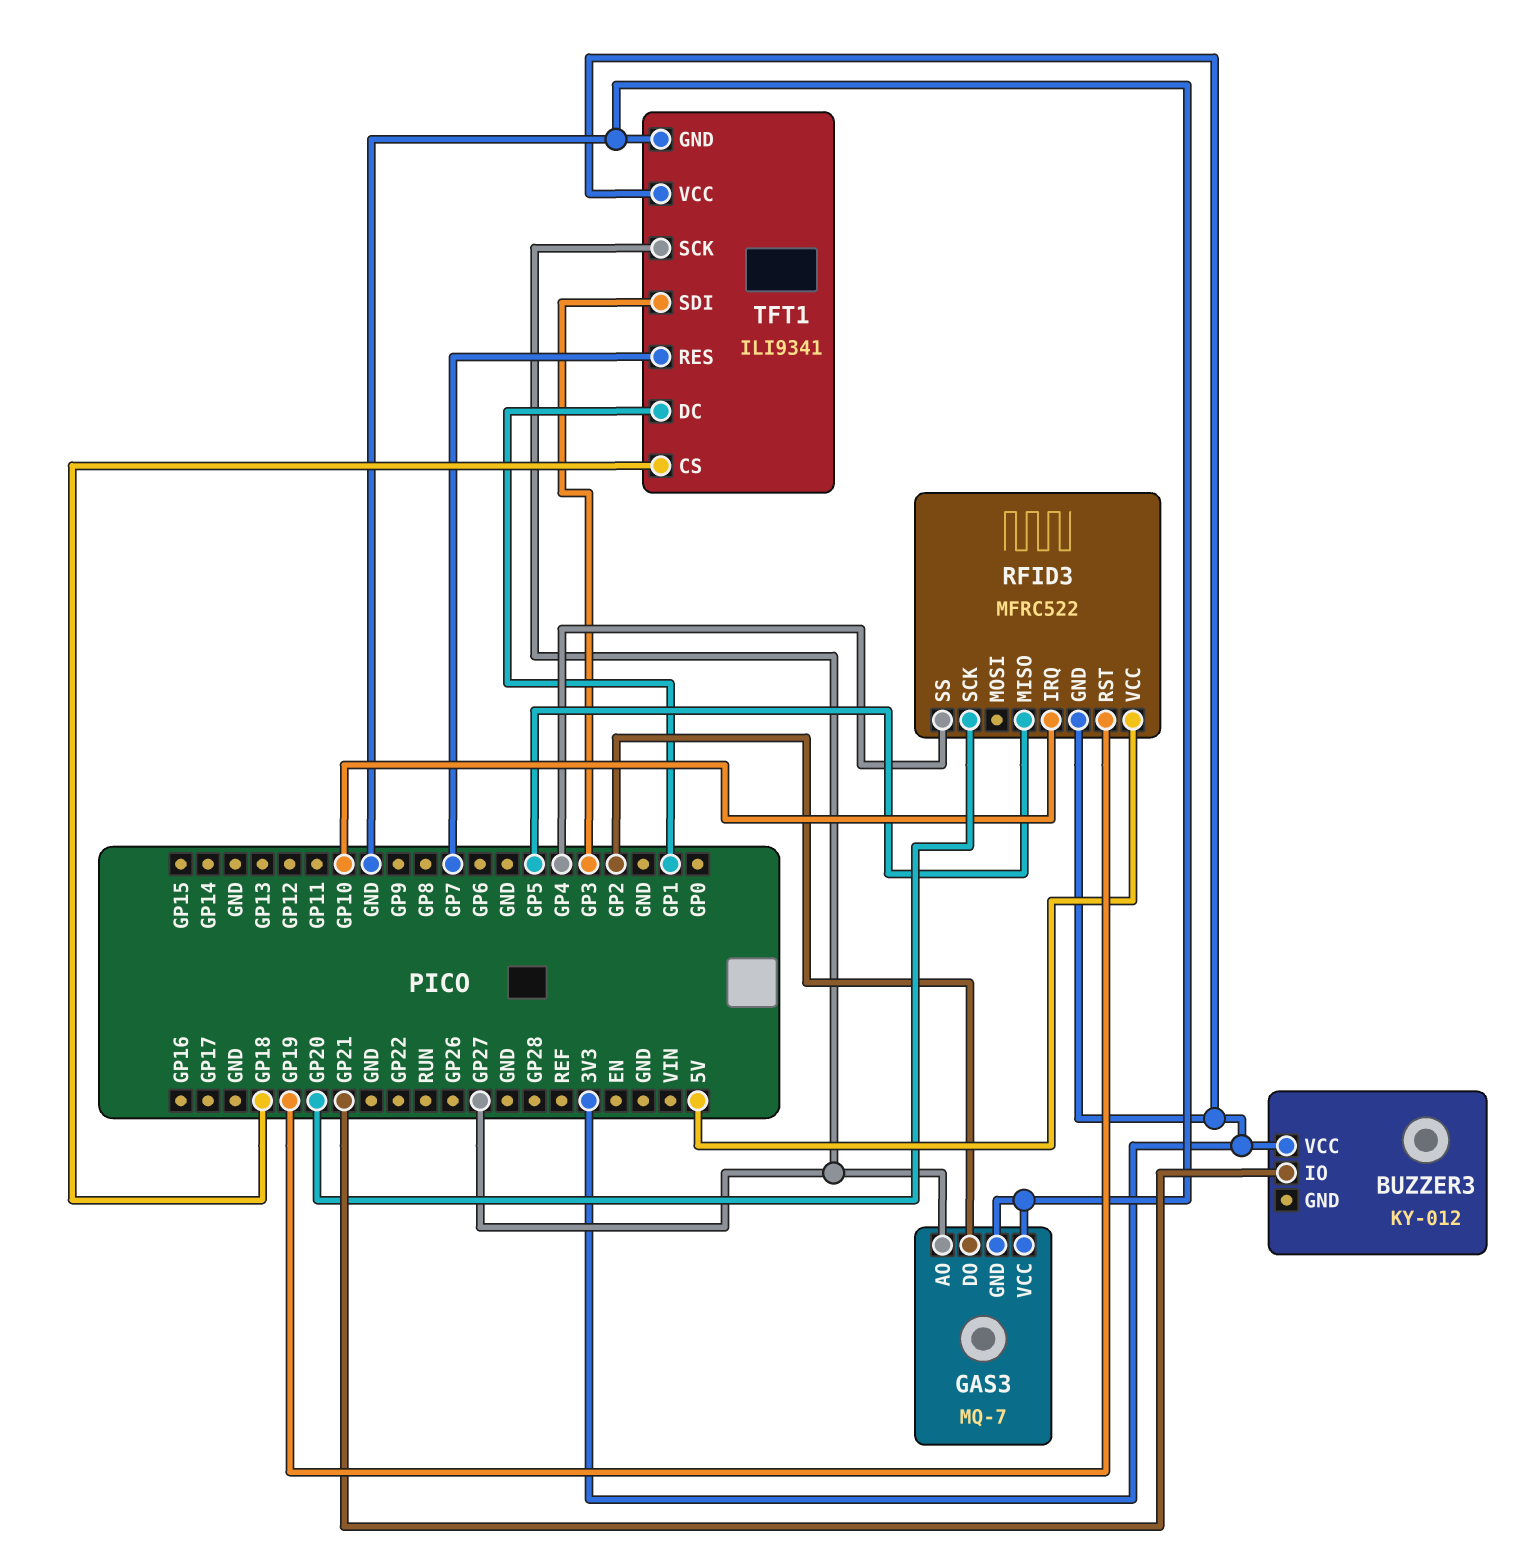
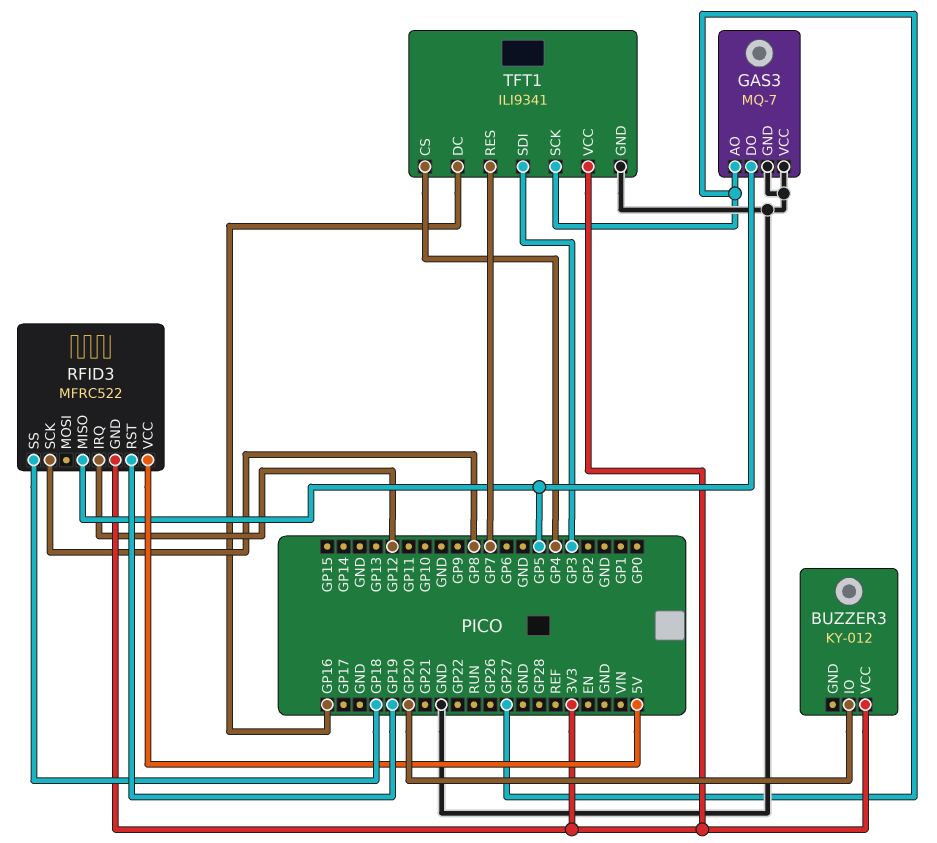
BUZZER3 pin IO: GP21 -> GP20
GAS3 pin DO: GP2 -> GP5
RFID3 pin IRQ: GP10 -> GP12
RFID3 pin SCK: GP20 -> GP8
RFID3 pin SS: GP4 -> GP18
TFT1 pin CS: GP18 -> GP4
TFT1 pin DC: GP1 -> GP16

